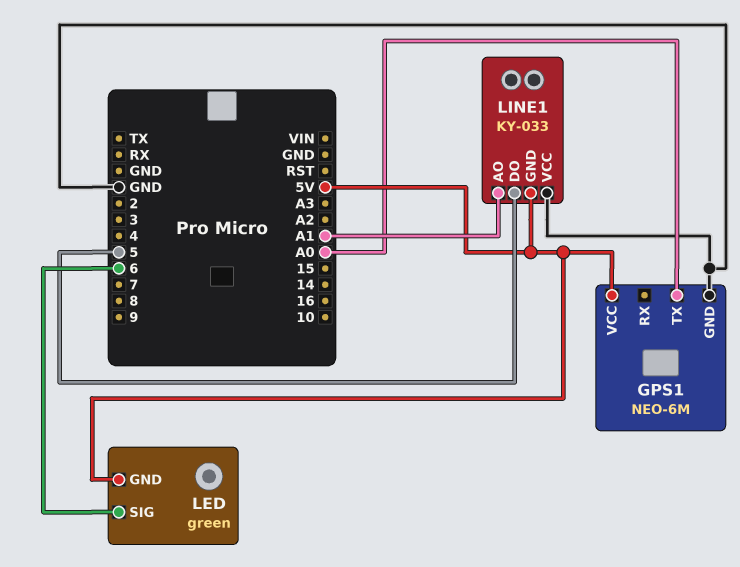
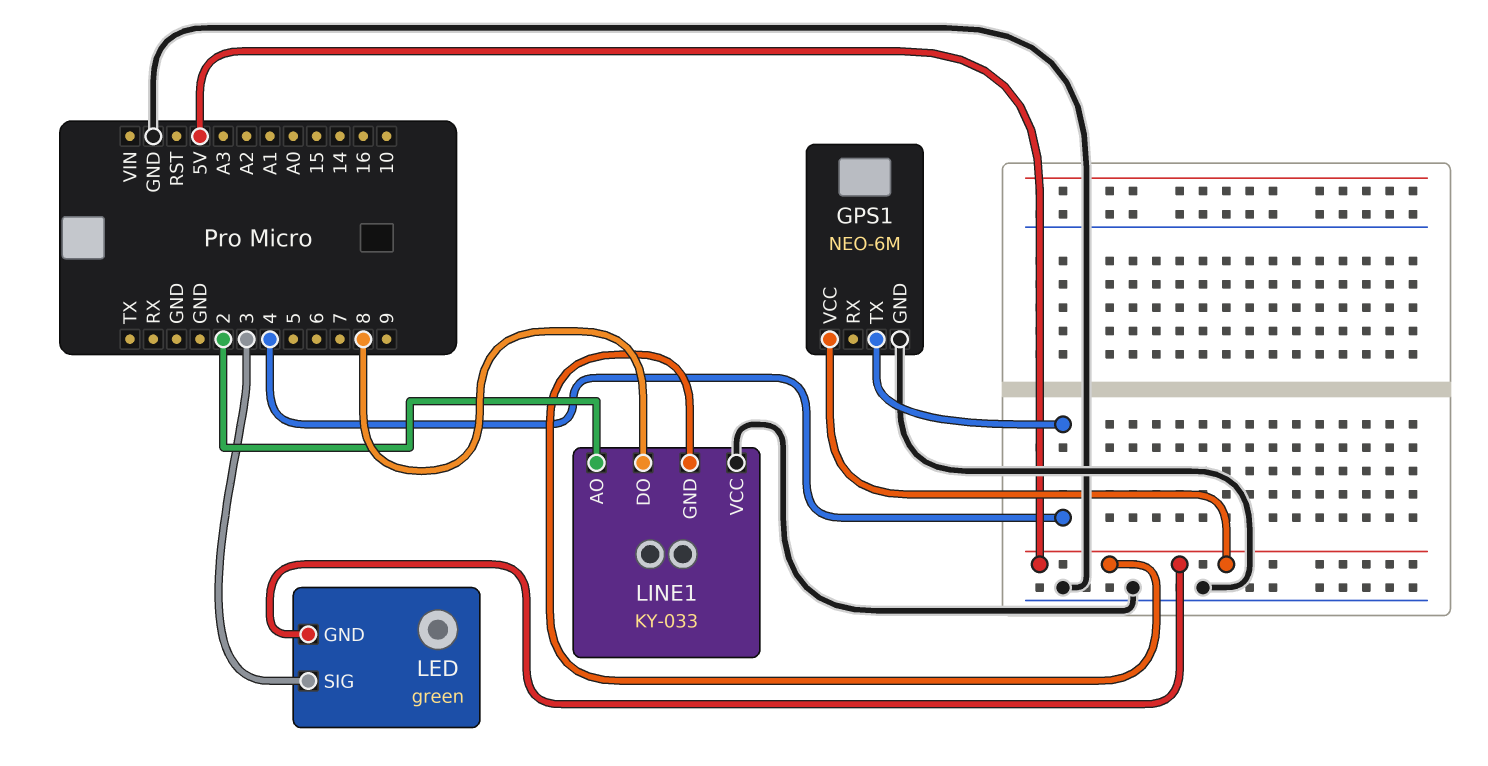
GPS1 pin TX: A0 -> 4
LED pin SIG: 6 -> 3
LINE1 pin AO: A1 -> 2
LINE1 pin DO: 5 -> 8

